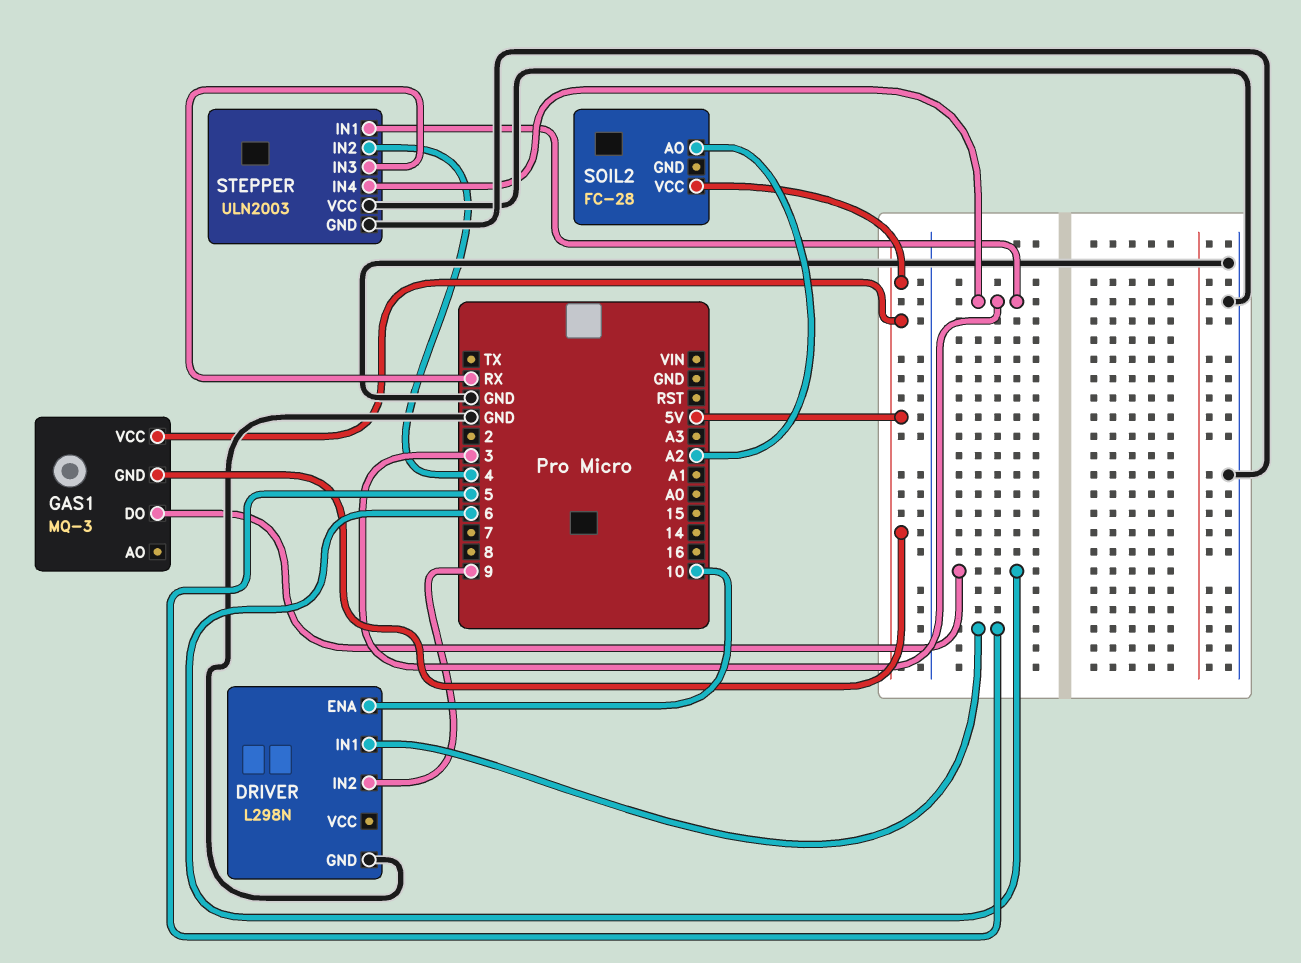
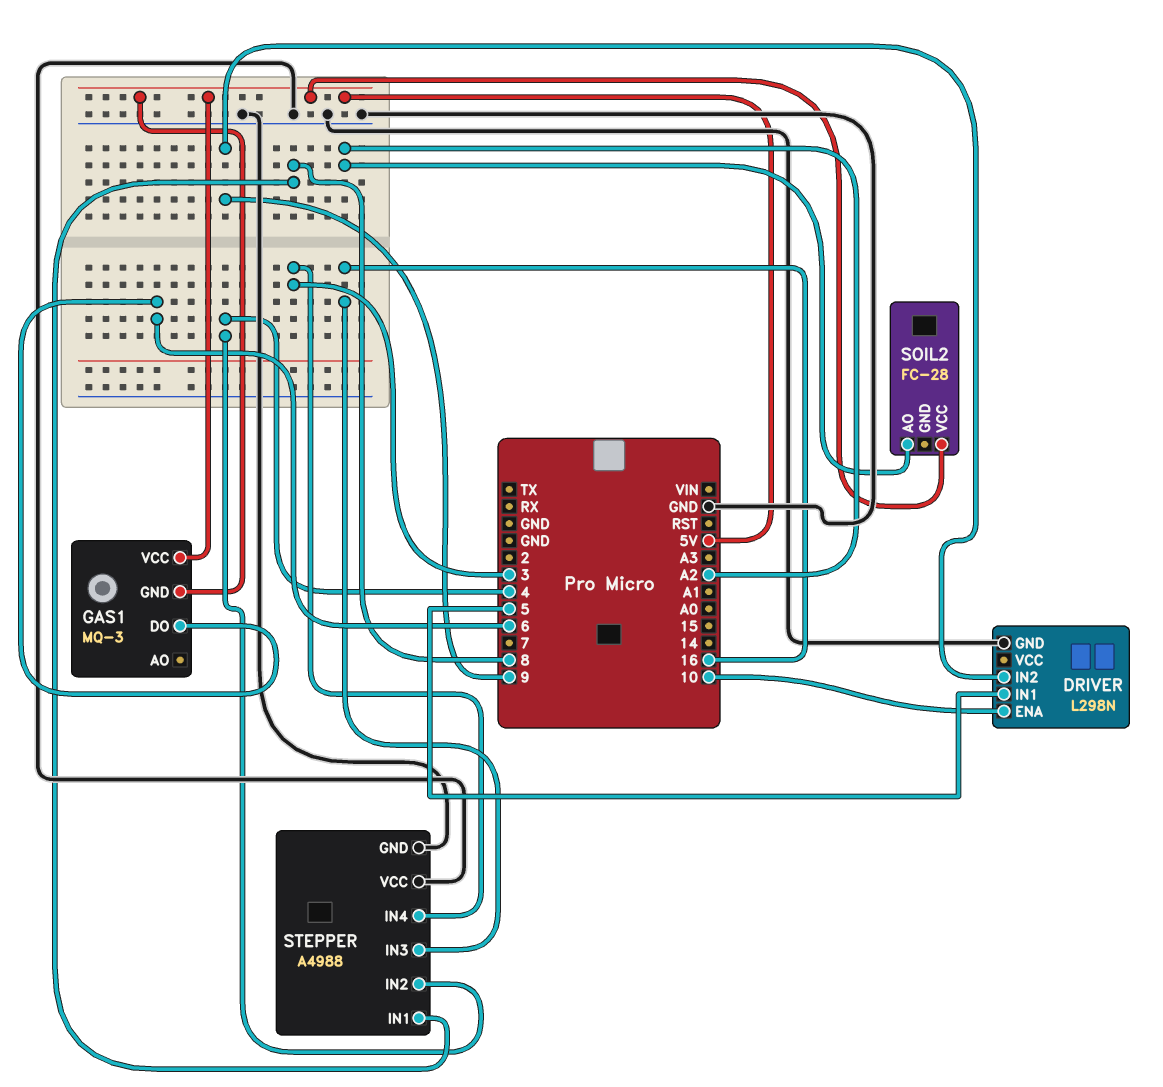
STEPPER: ULN2003 -> A4988
STEPPER pin IN1: 3 -> 8
STEPPER pin IN3: RX -> 16

